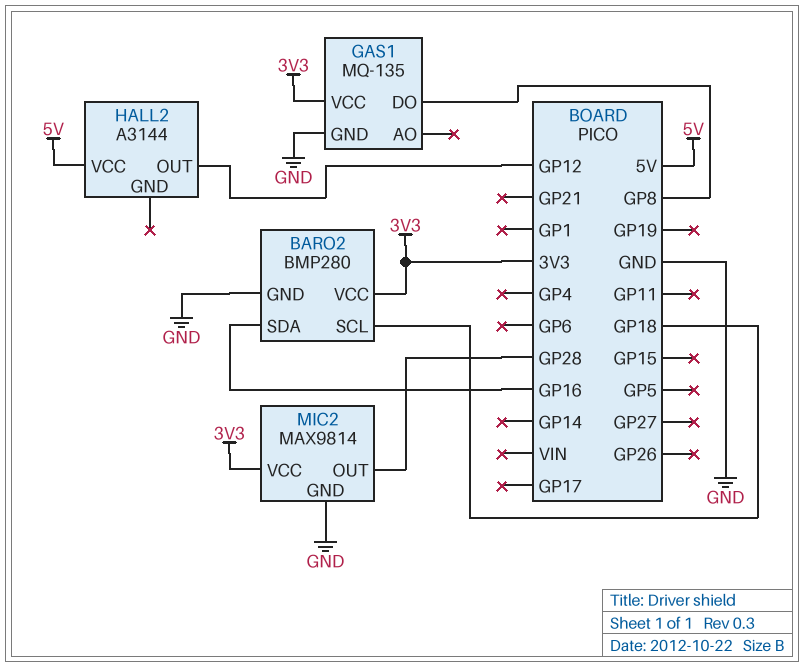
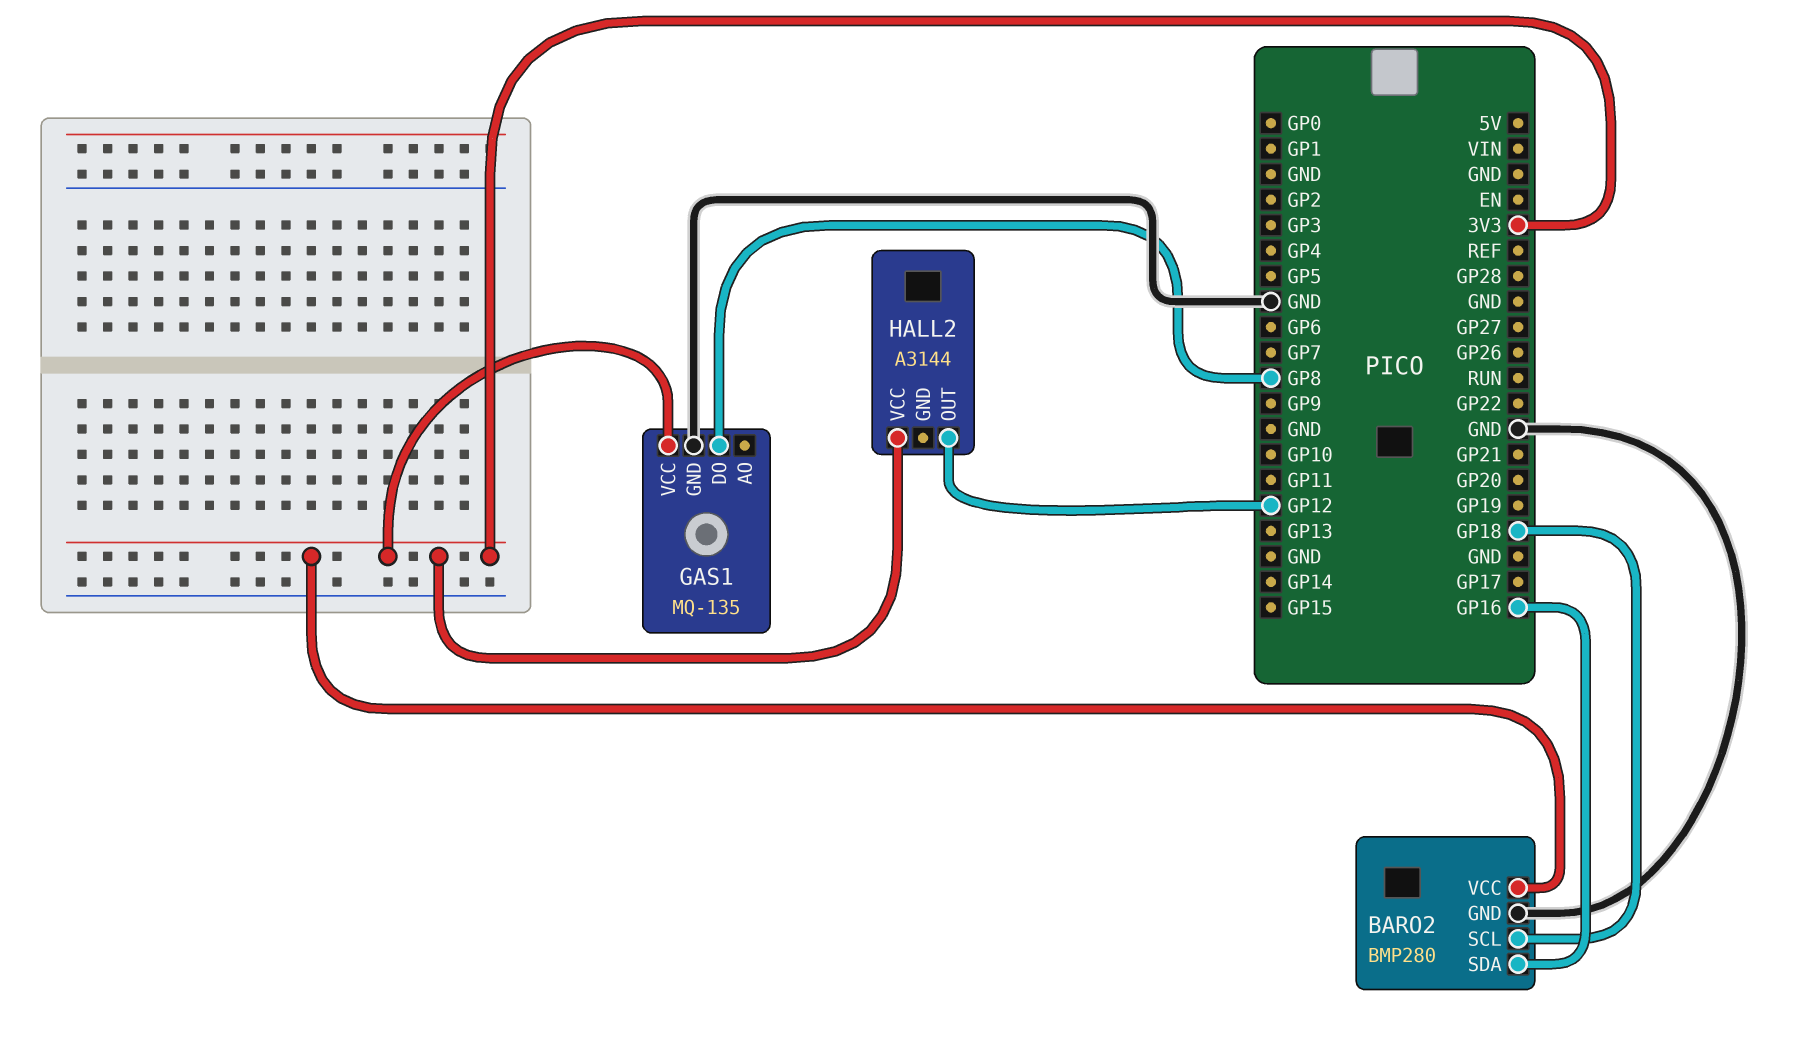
HALL2 pin VCC: 5V -> 3V3
MIC2: MAX9814 -> none
MIC2 pin GND: GND -> none
MIC2 pin OUT: GP28 -> none
MIC2 pin VCC: 3V3 -> none

